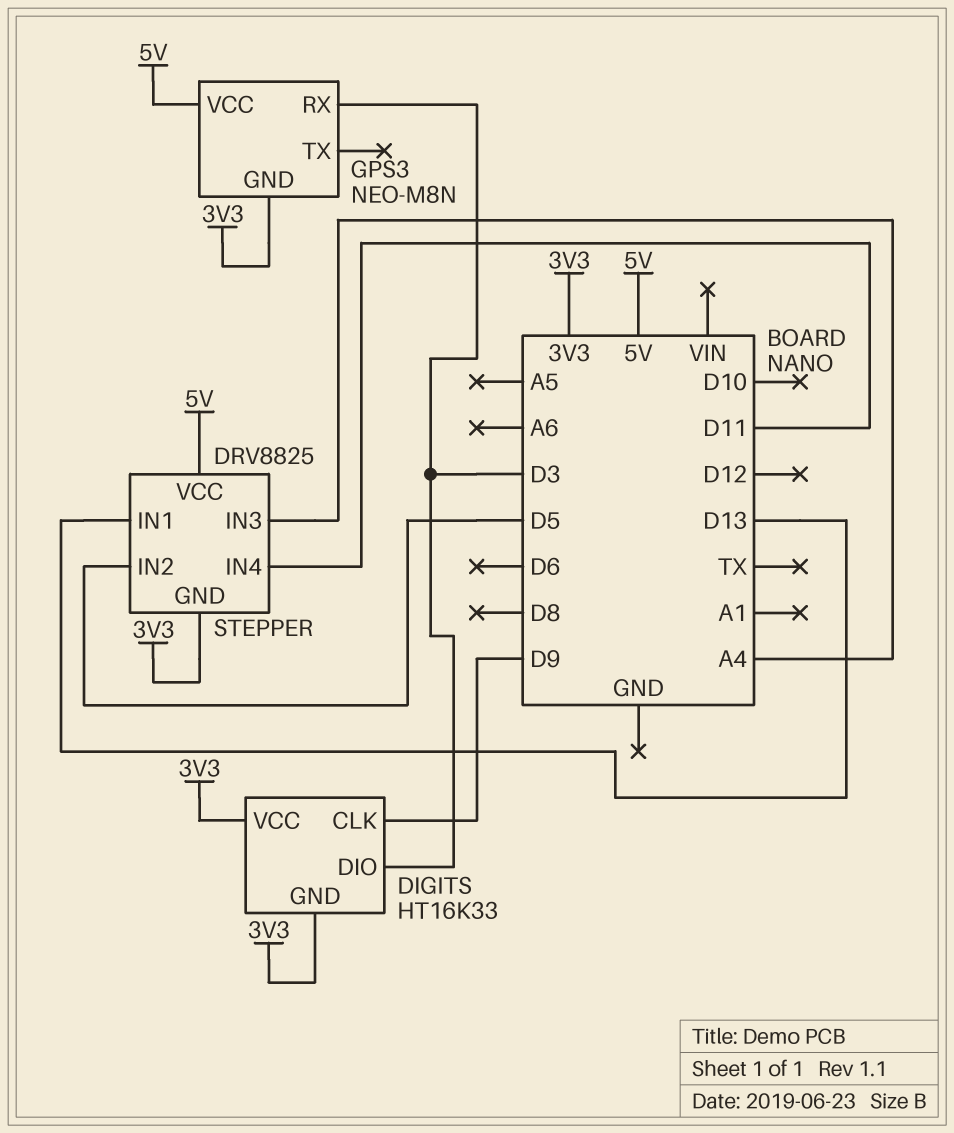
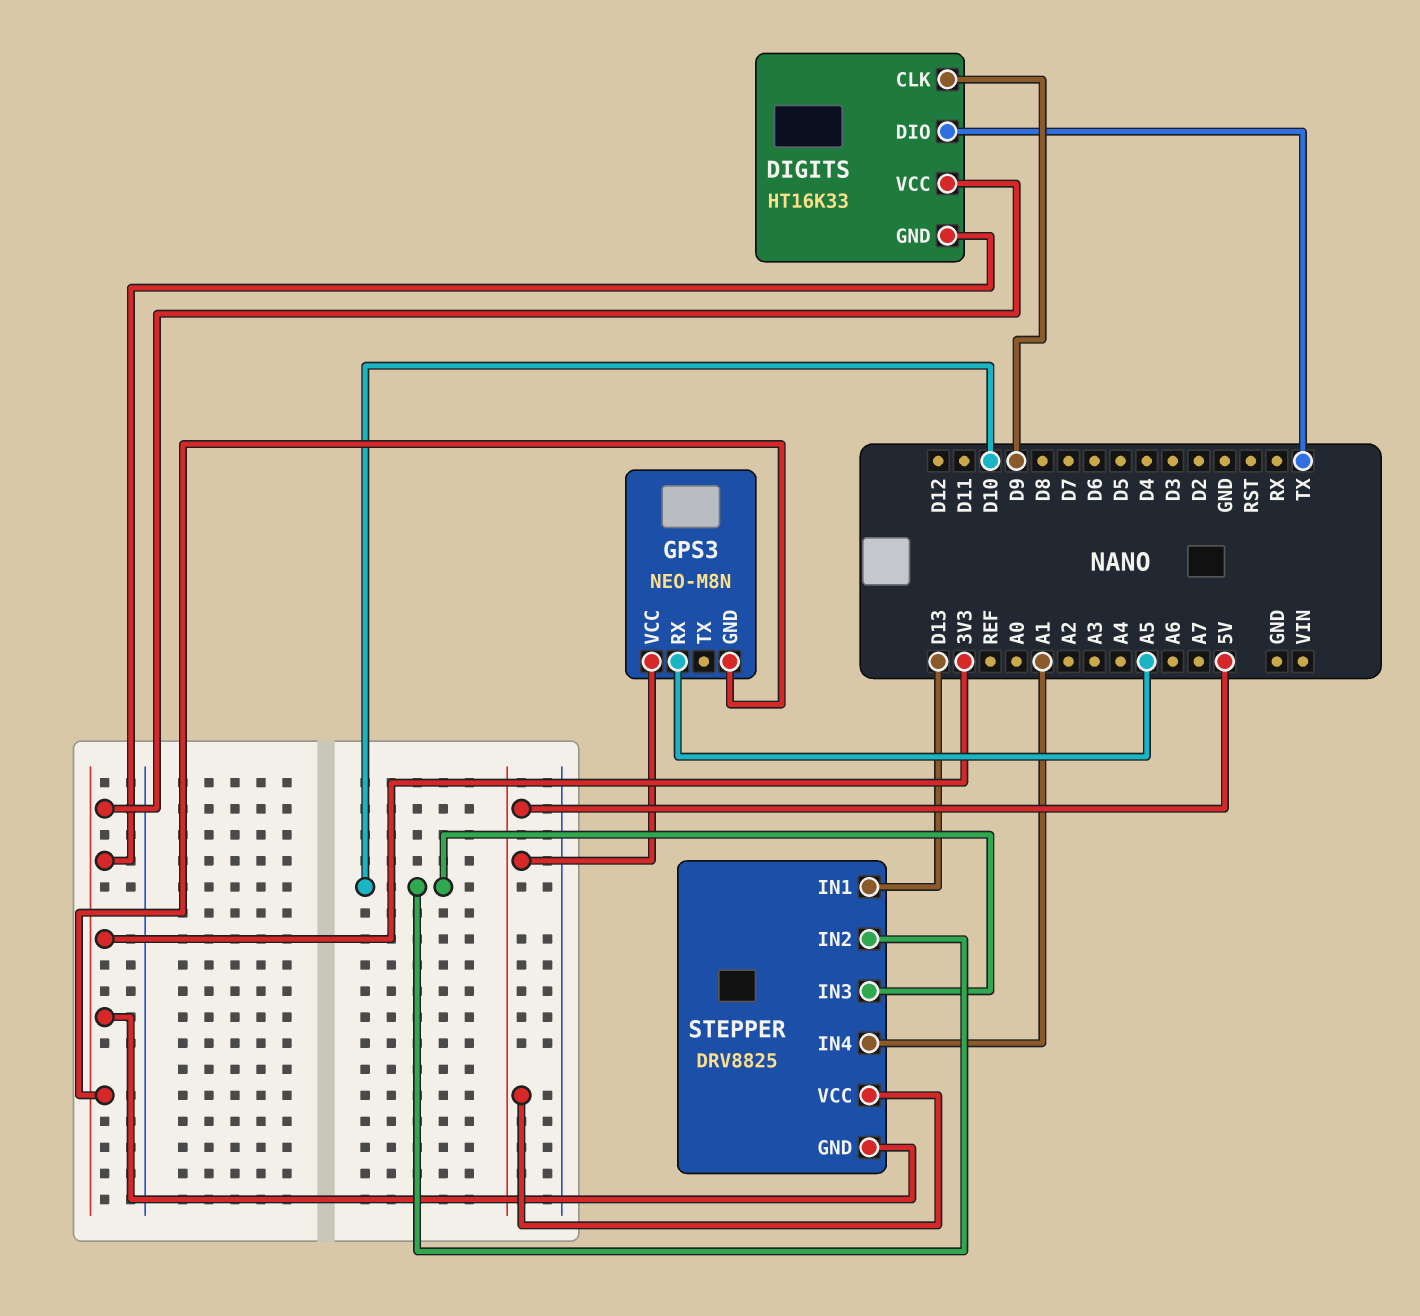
DIGITS pin DIO: D3 -> TX
GPS3 pin RX: D3 -> A5
STEPPER pin IN2: D5 -> D10
STEPPER pin IN3: A4 -> D10
STEPPER pin IN4: D11 -> A1

